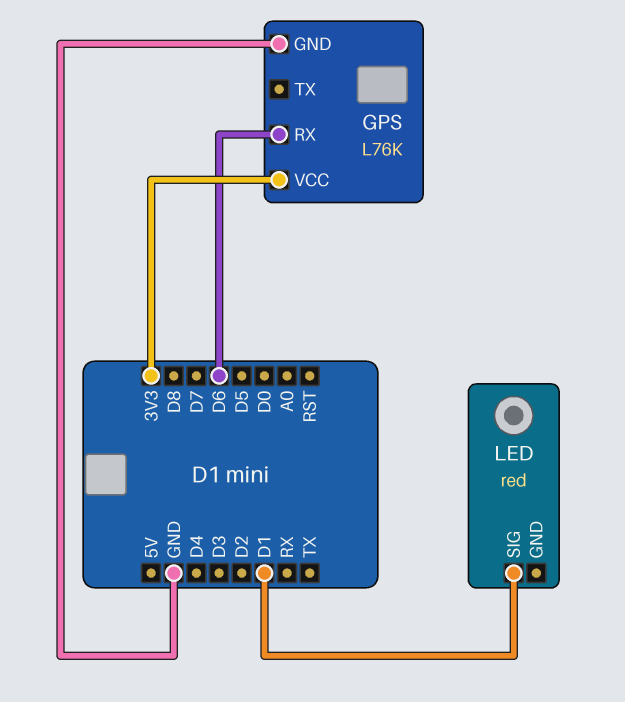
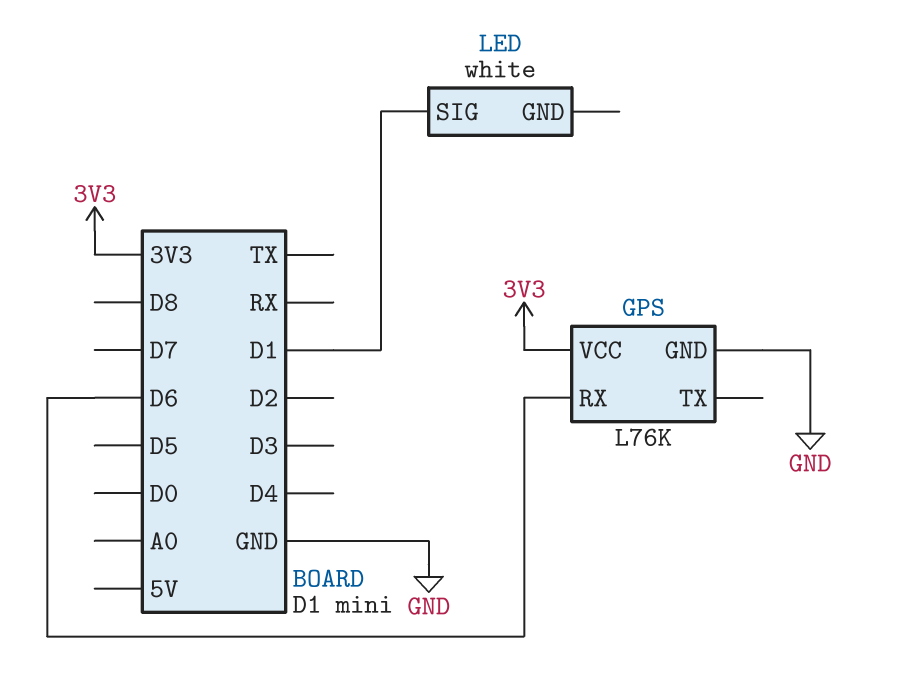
LED: red -> white

